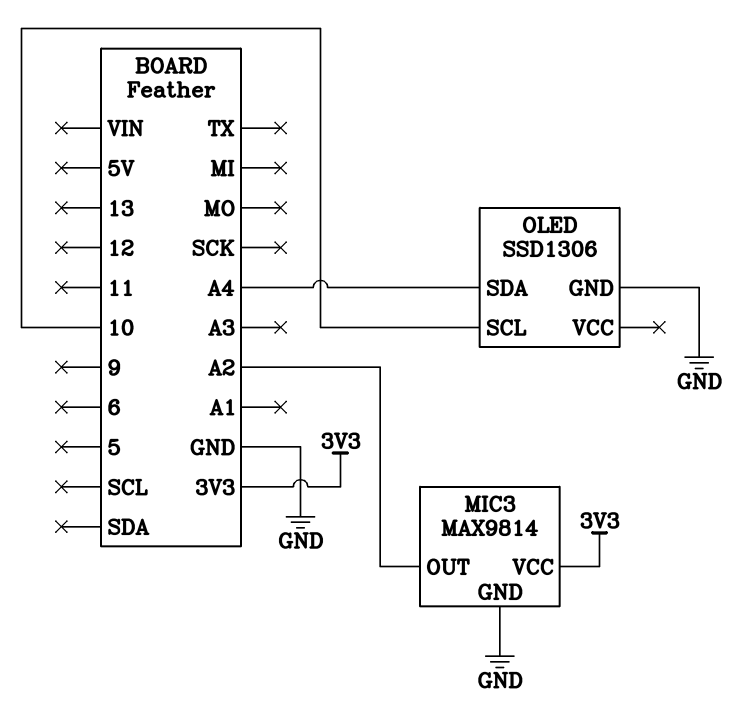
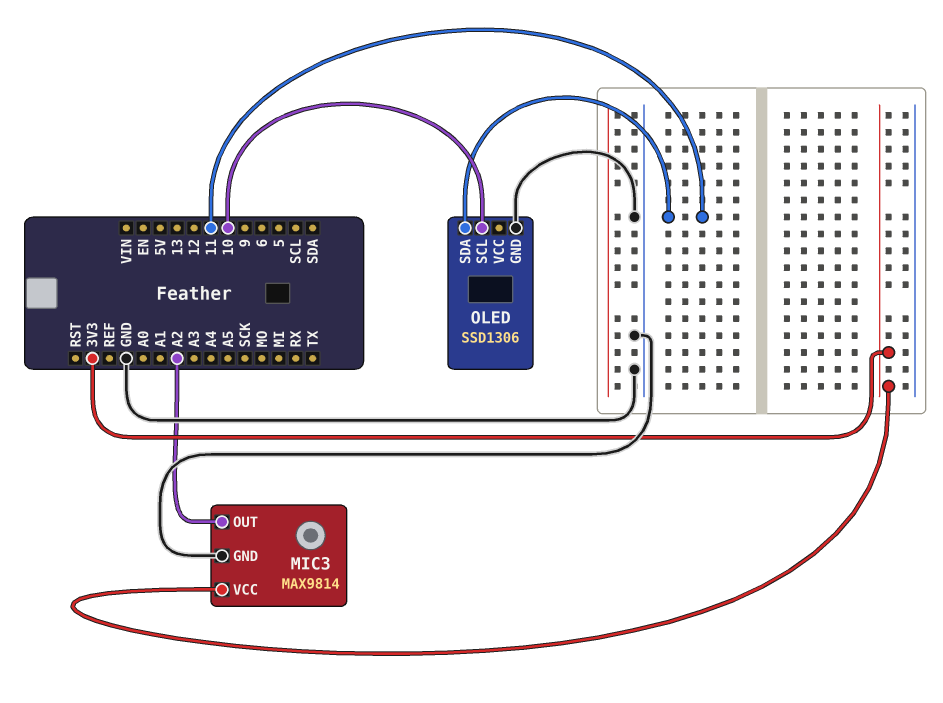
OLED pin SDA: A4 -> 11

